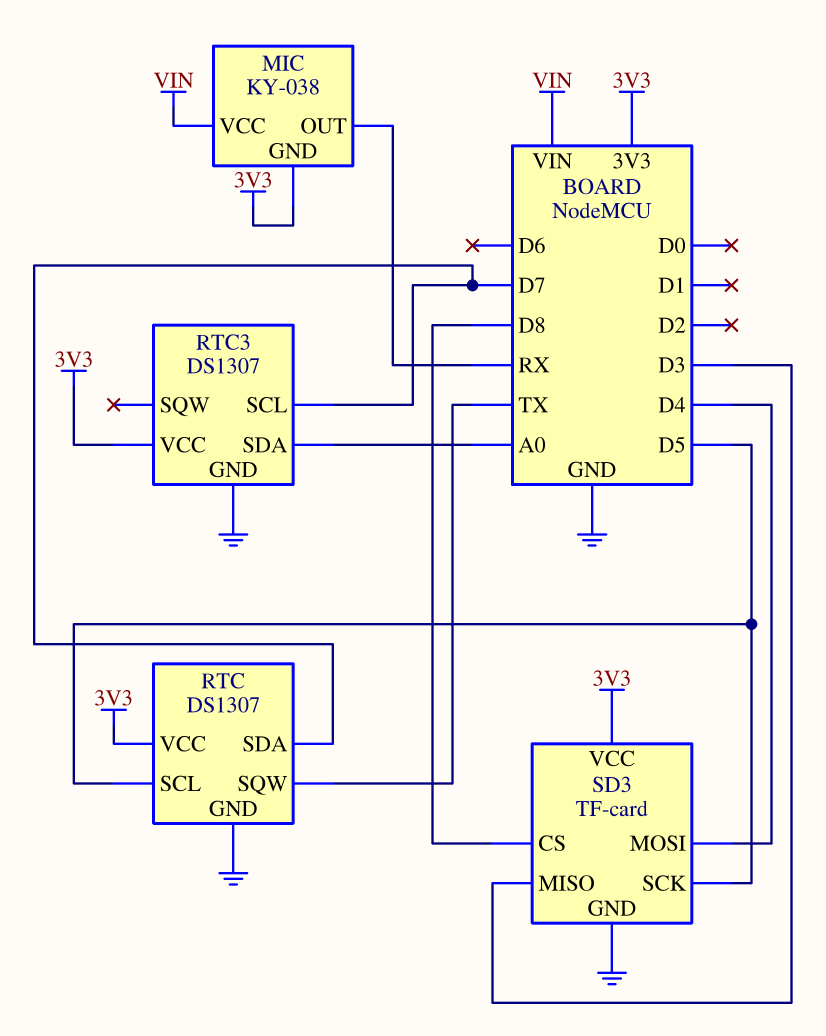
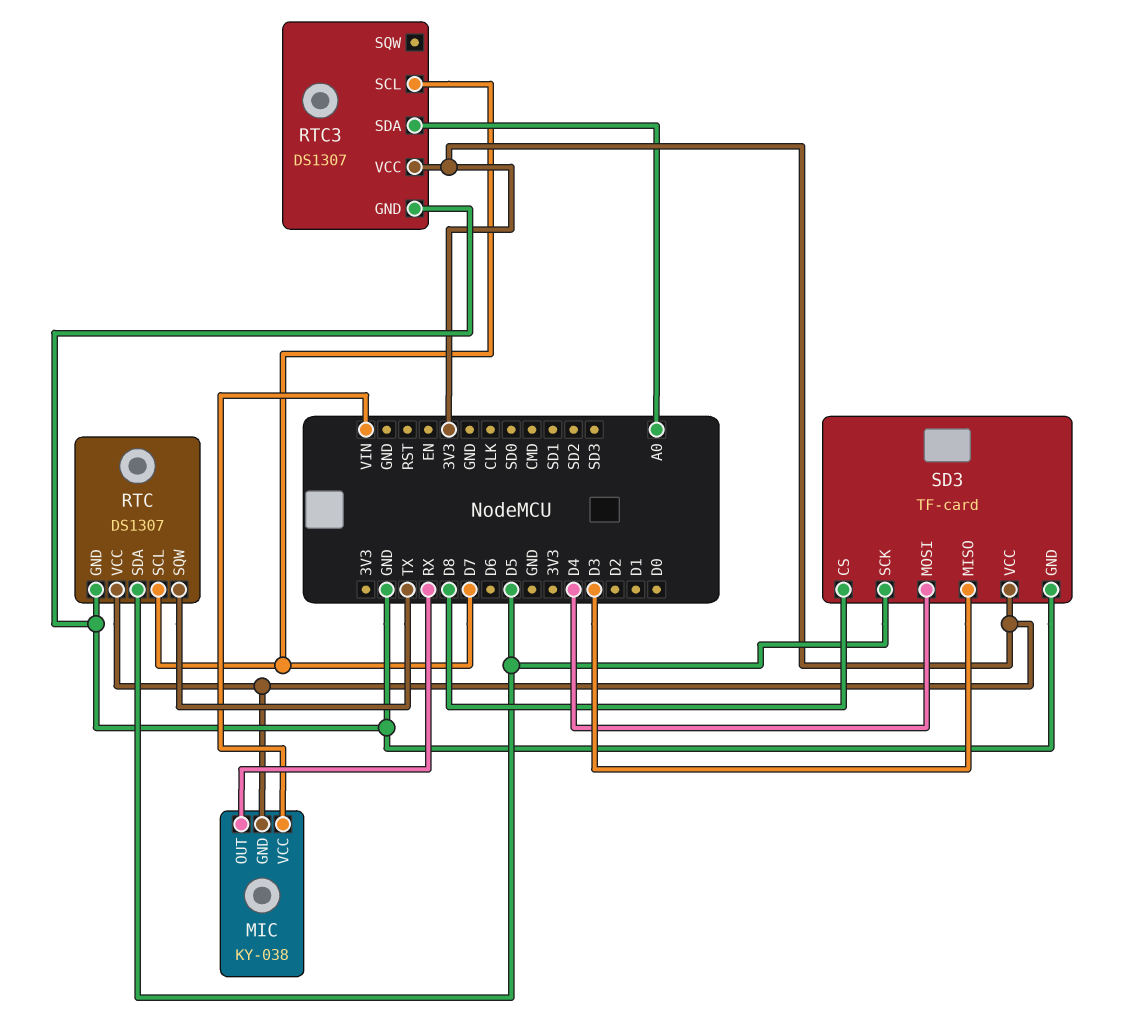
RTC pin SCL: D5 -> D7
RTC pin SDA: D7 -> D5

